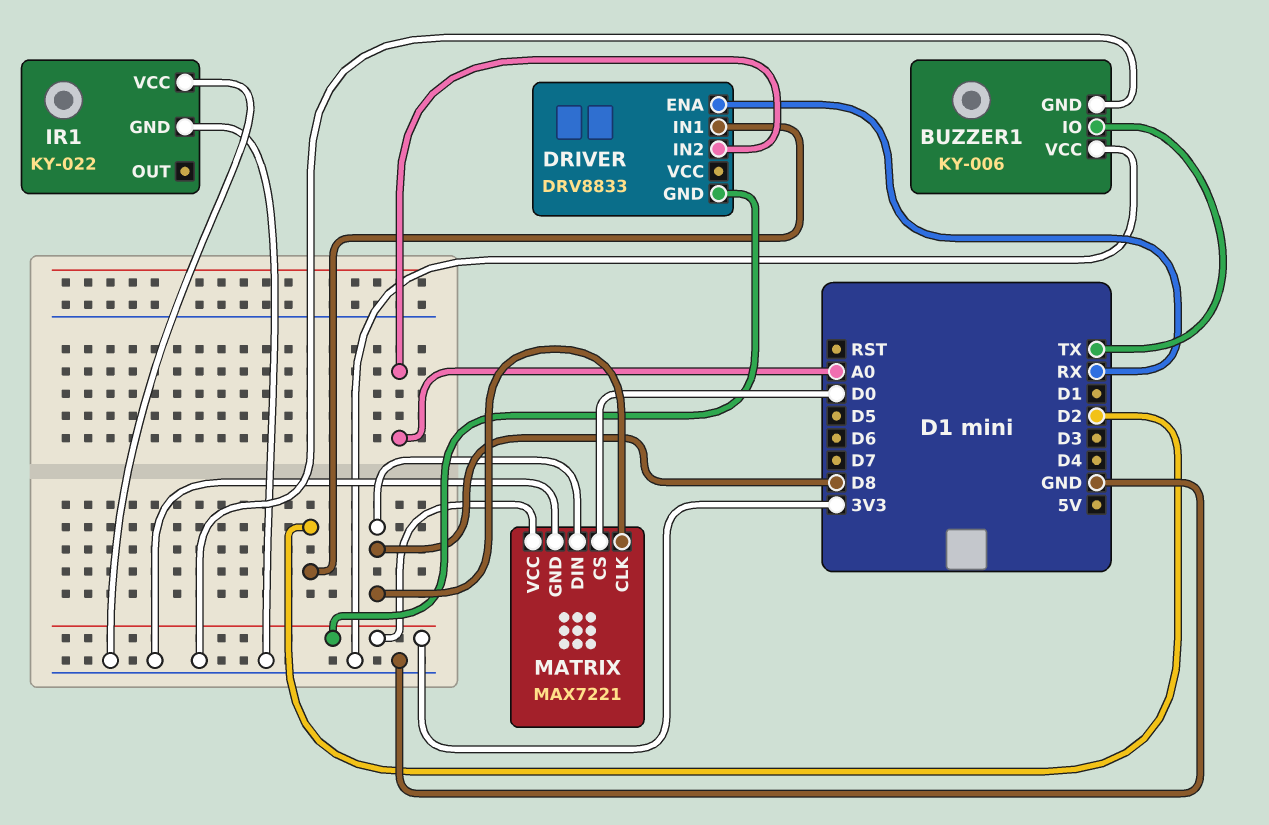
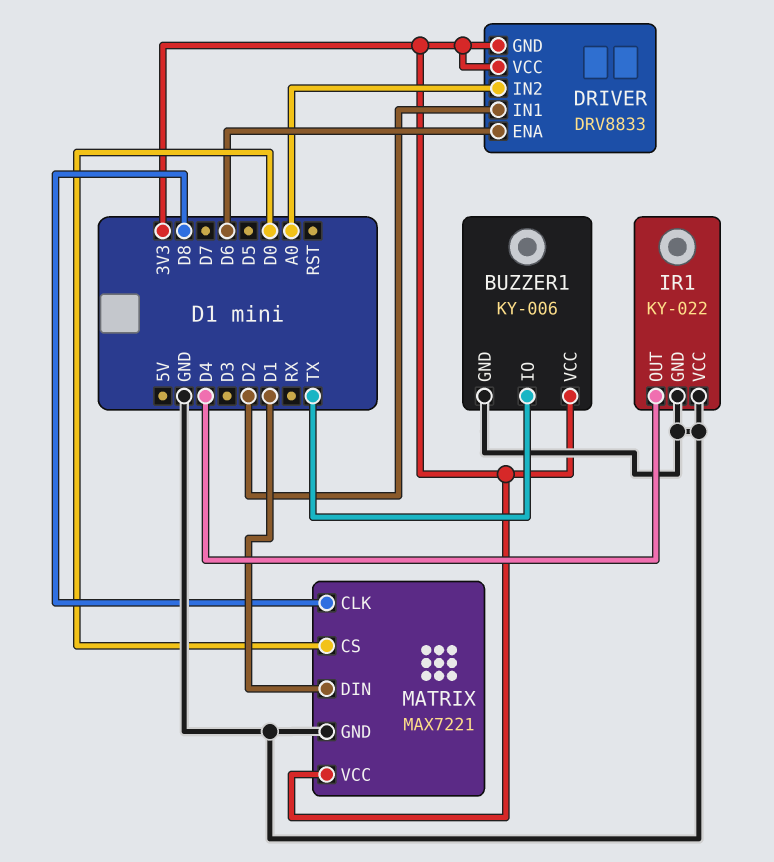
BUZZER1 pin VCC: GND -> 3V3
DRIVER pin ENA: RX -> D6
DRIVER pin VCC: none -> 3V3
IR1 pin OUT: none -> D4
MATRIX pin DIN: D8 -> D1

